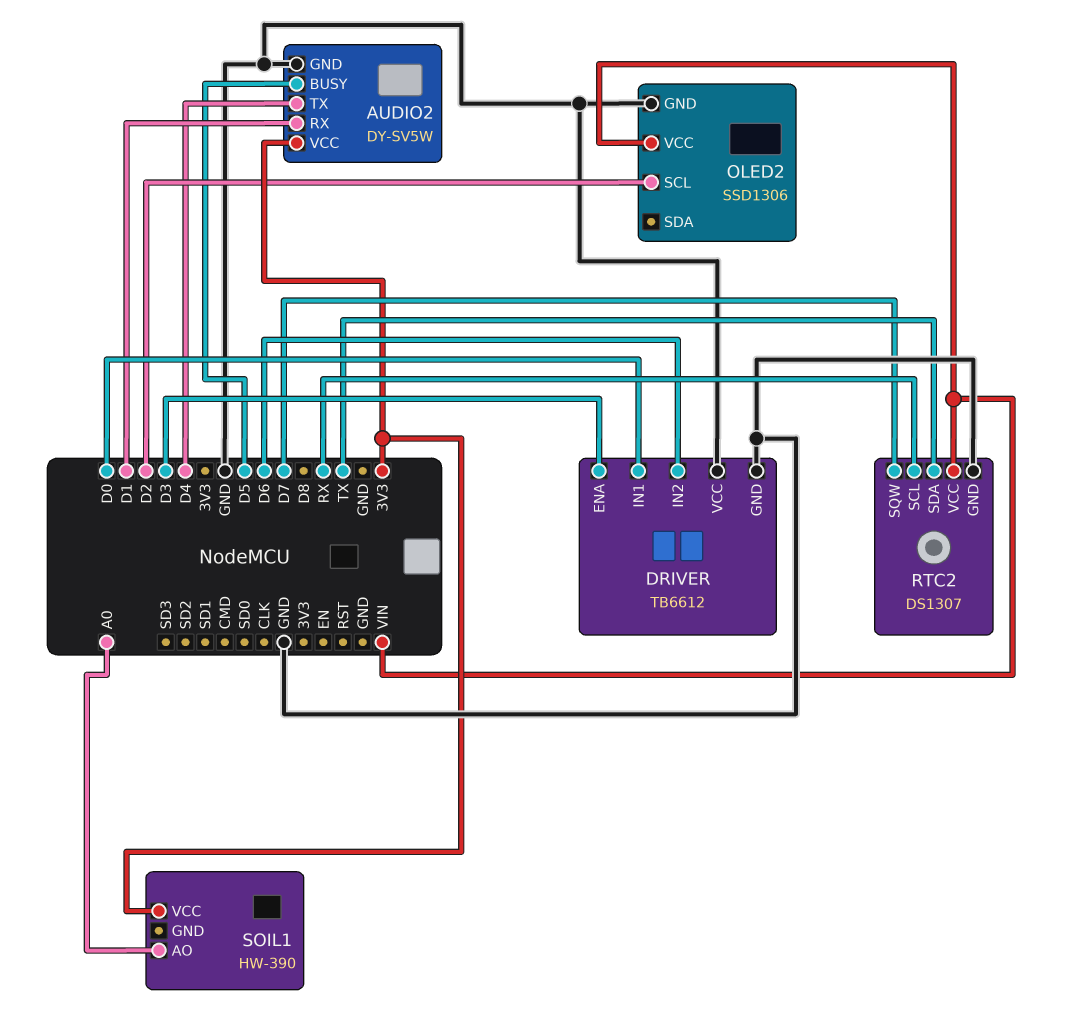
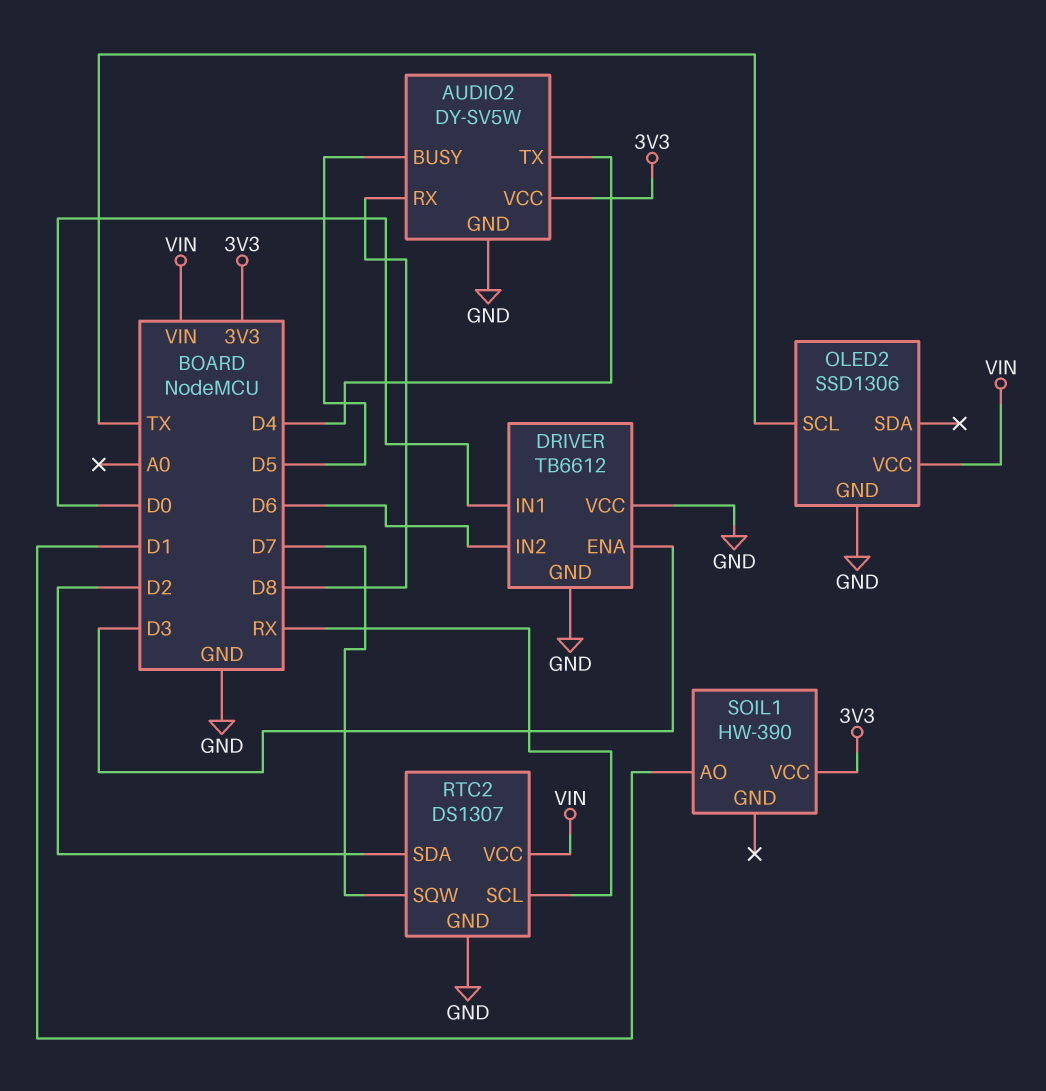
AUDIO2 pin RX: D1 -> D8
OLED2 pin SCL: D2 -> TX
RTC2 pin SDA: TX -> D2
SOIL1 pin AO: A0 -> D1

